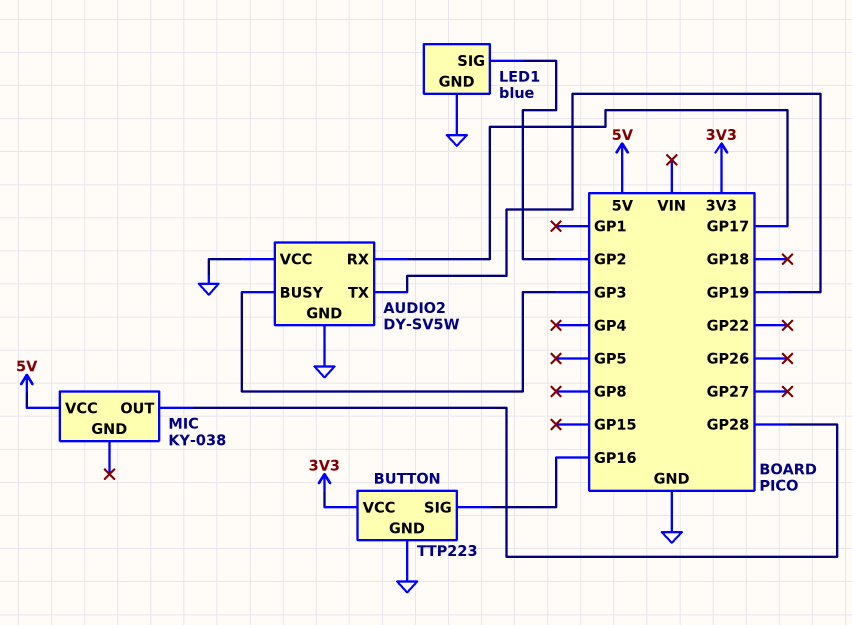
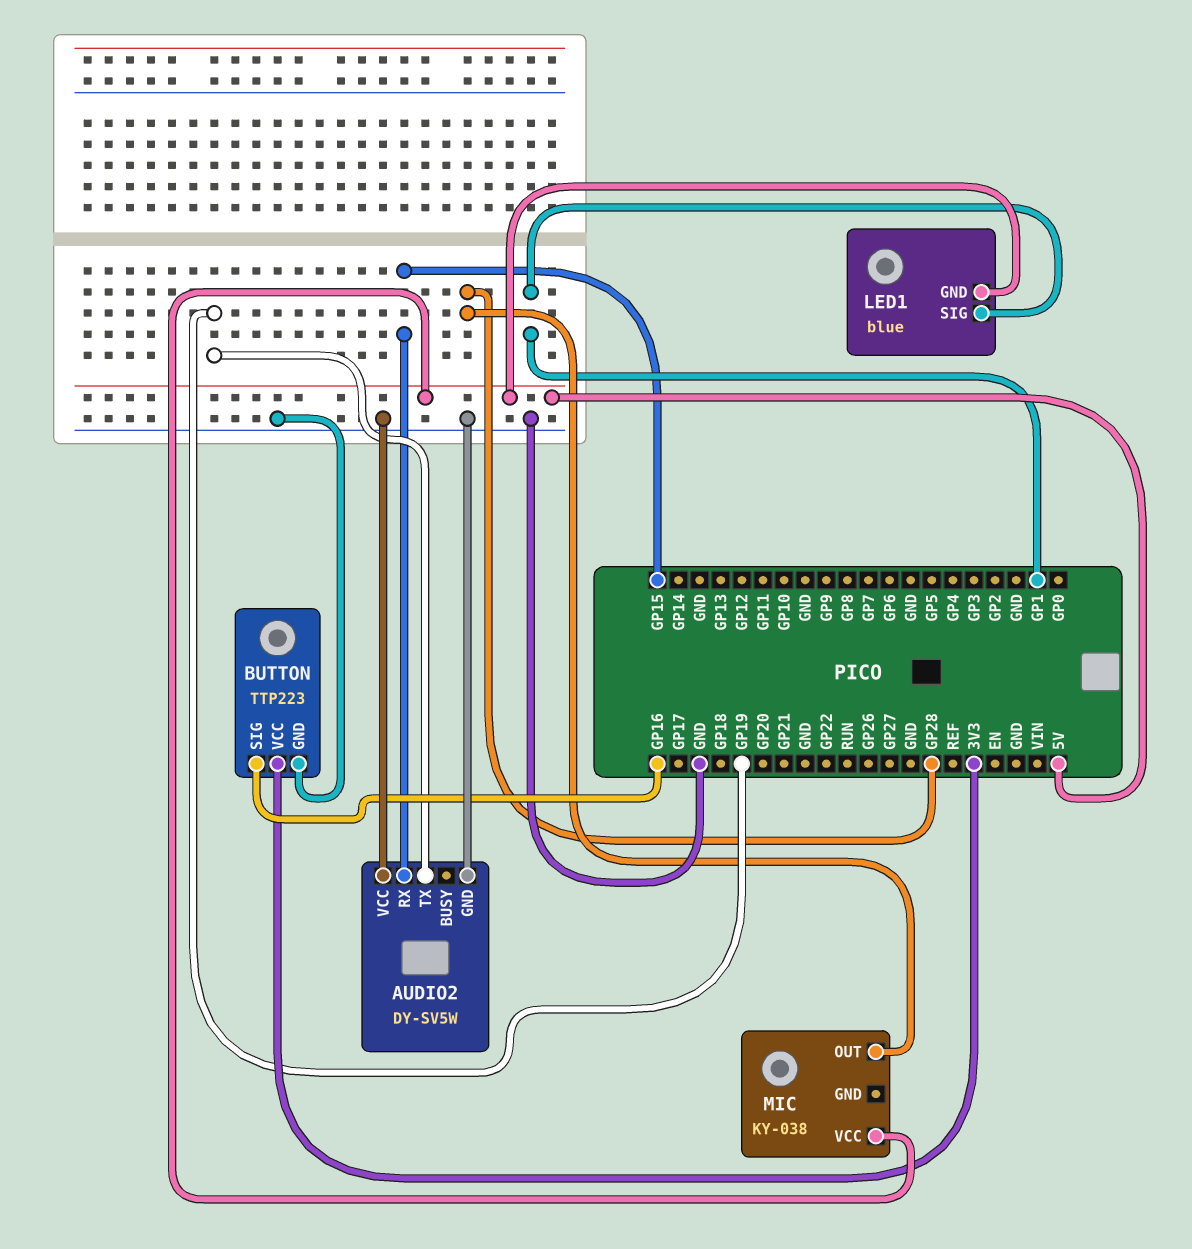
AUDIO2 pin BUSY: GP3 -> none
AUDIO2 pin RX: GP17 -> GP15
LED1 pin GND: GND -> 5V
LED1 pin SIG: GP2 -> GP1

